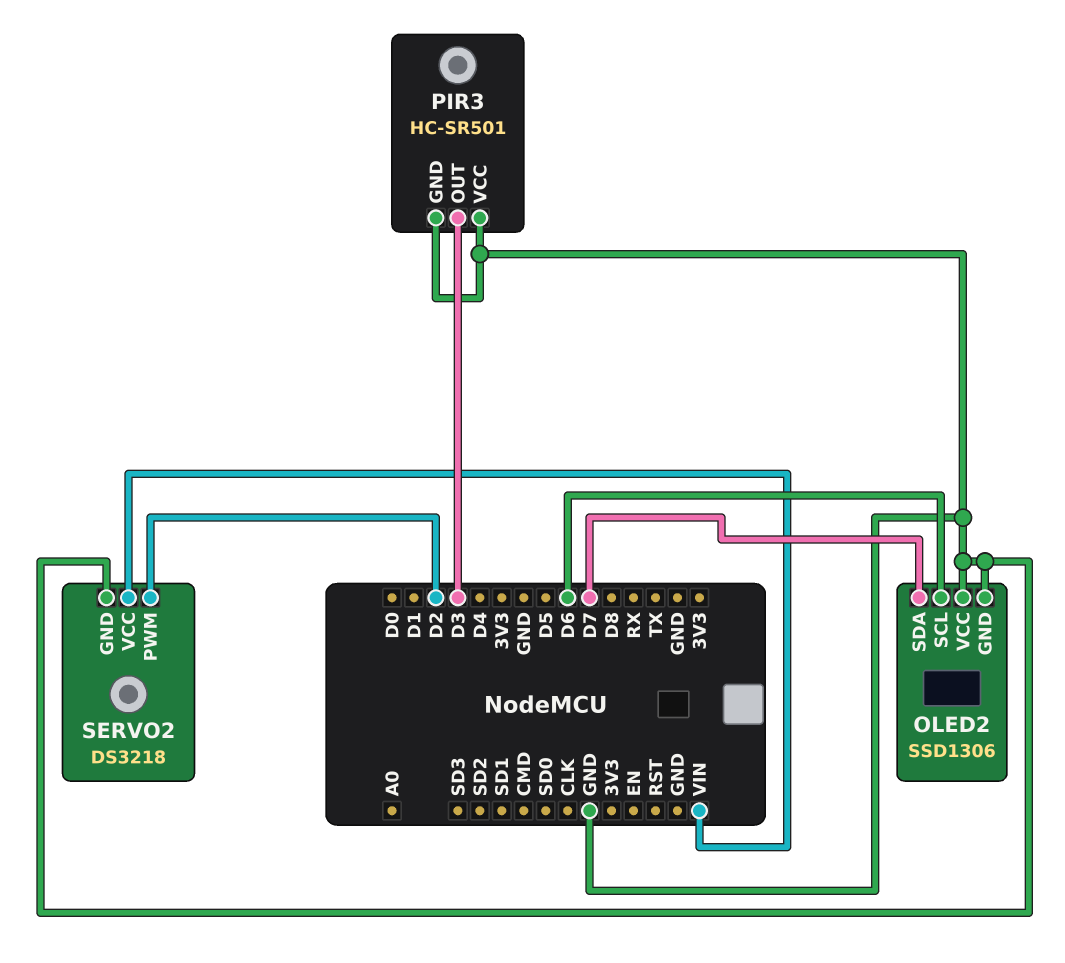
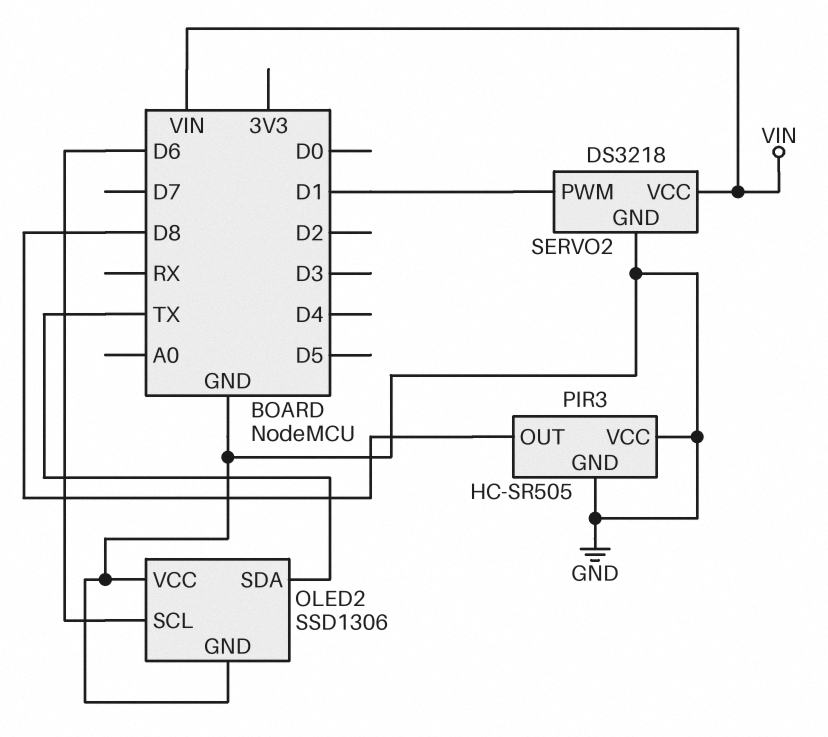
OLED2 pin SDA: D7 -> TX
PIR3: HC-SR501 -> HC-SR505
PIR3 pin OUT: D3 -> D8
SERVO2 pin PWM: D2 -> D1

